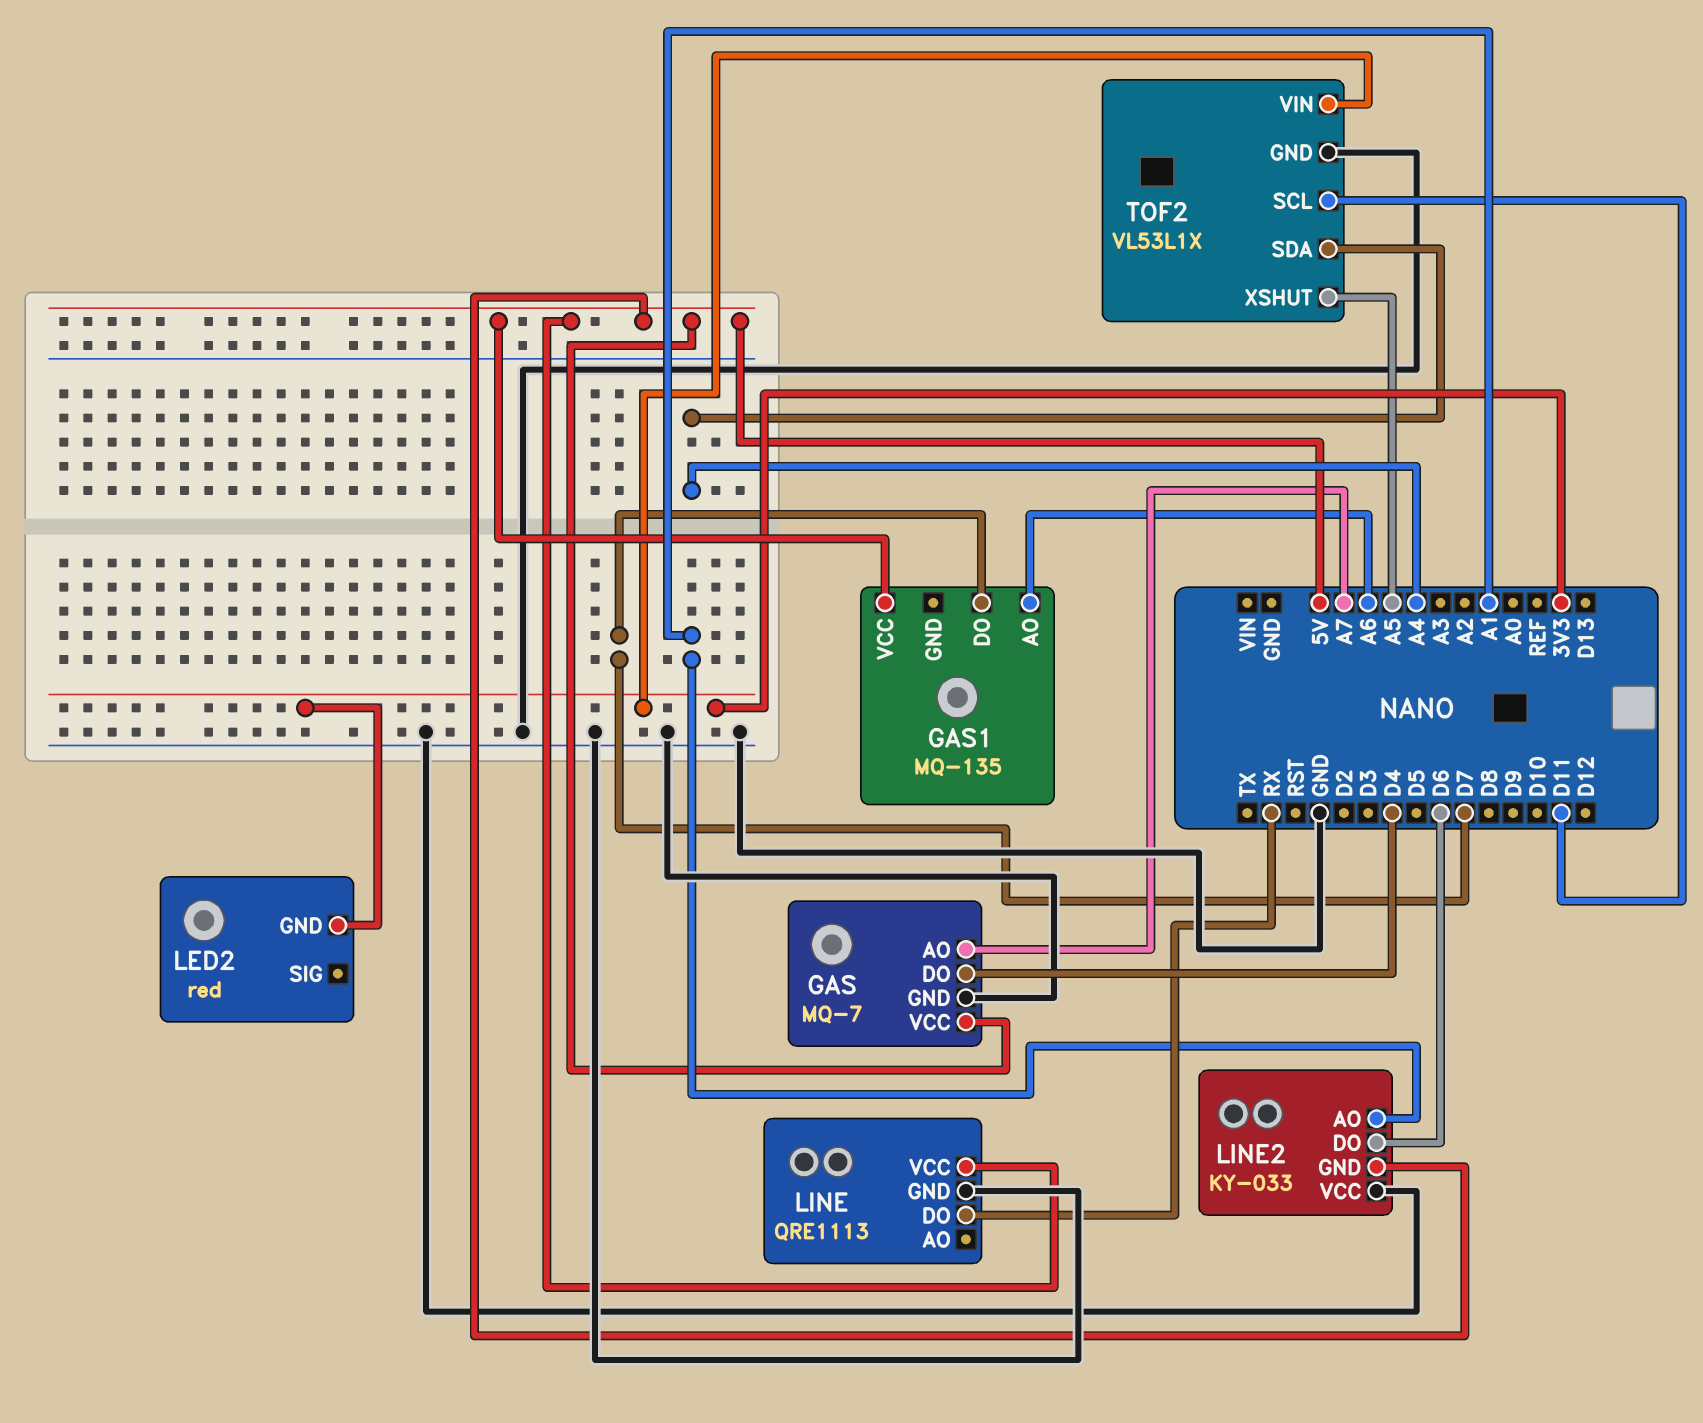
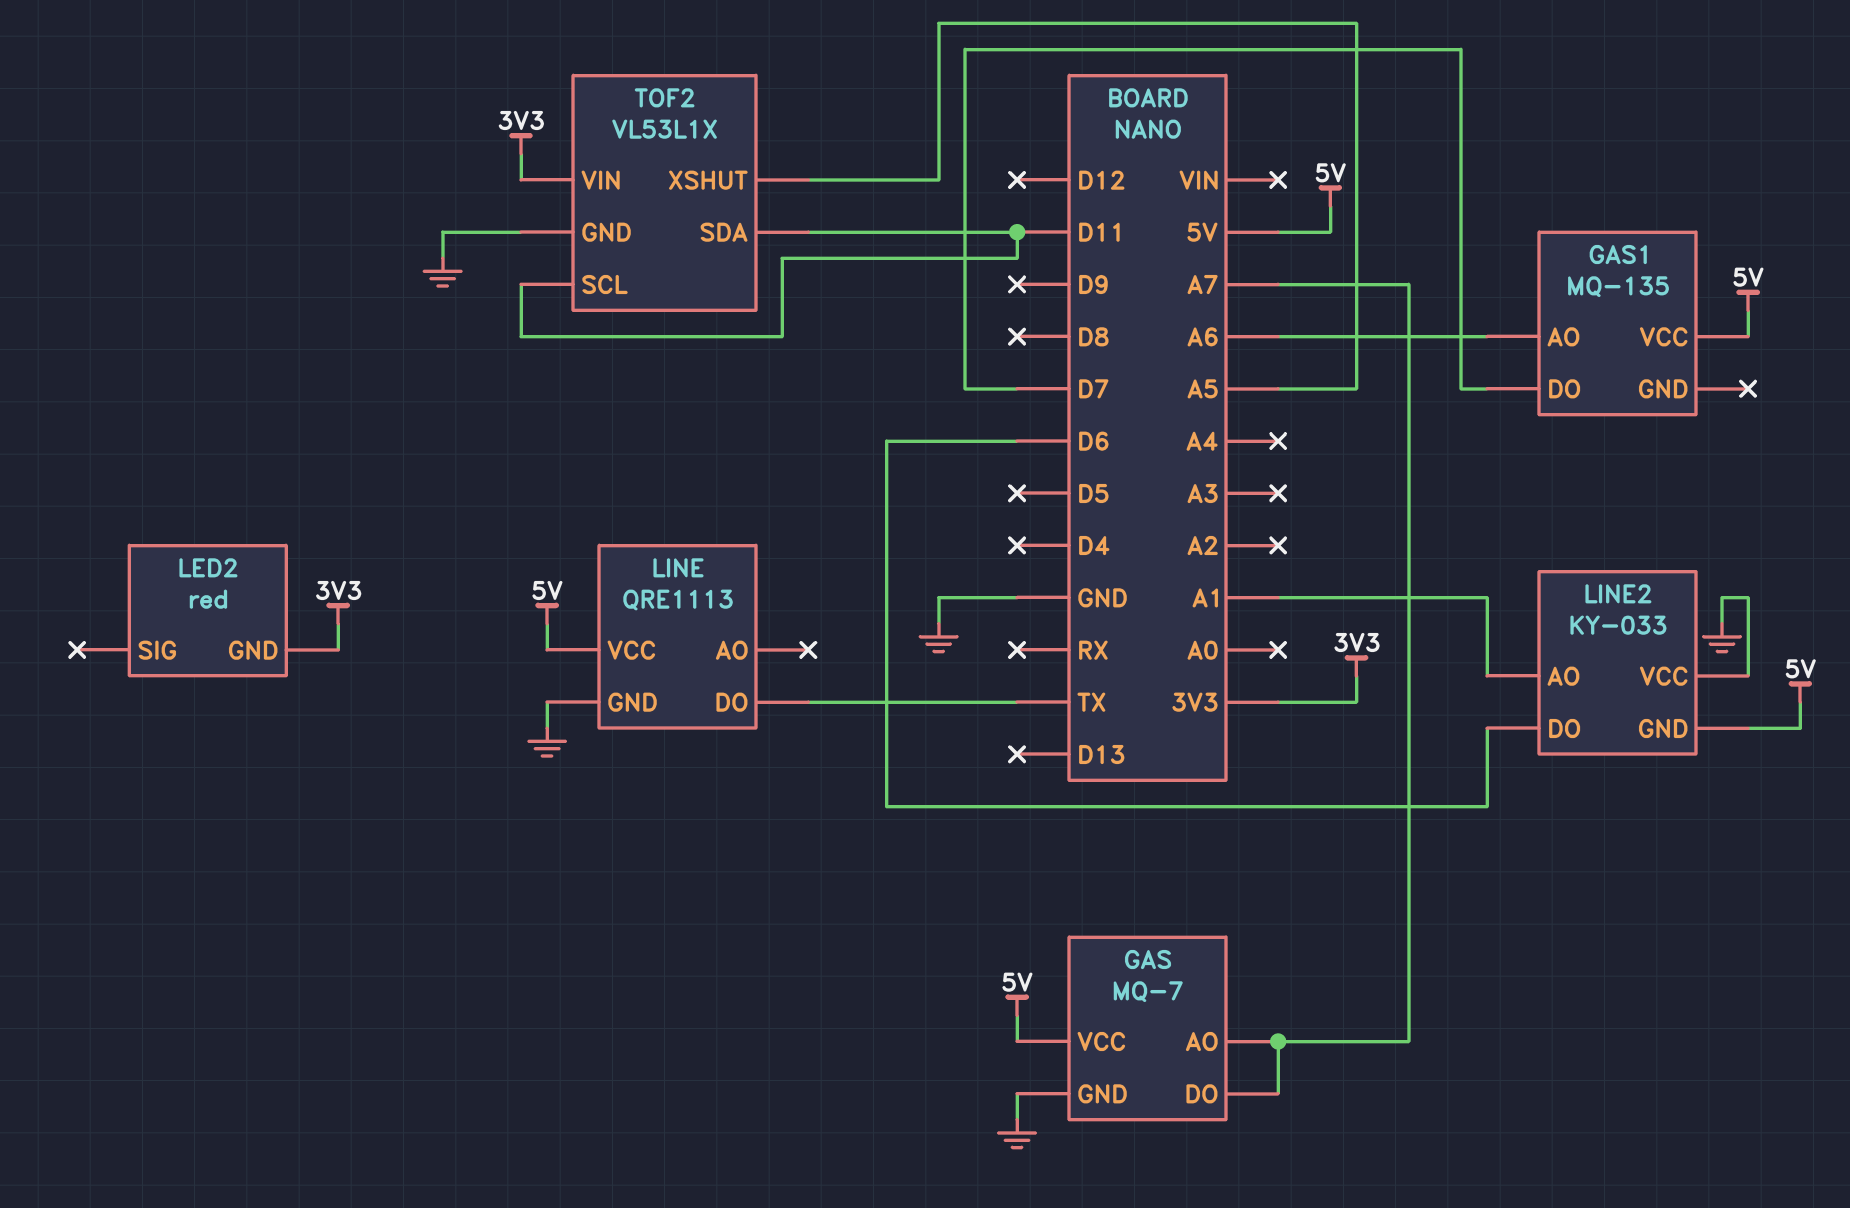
GAS pin DO: D4 -> A7
LINE pin DO: RX -> TX
TOF2 pin SDA: A4 -> D11

